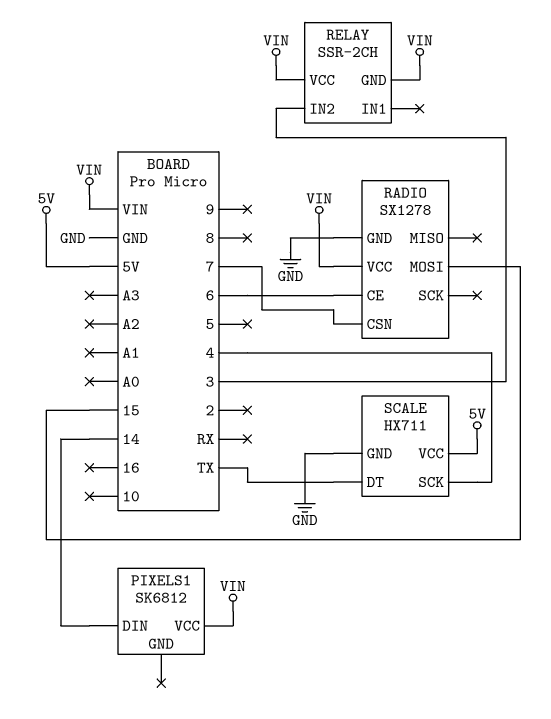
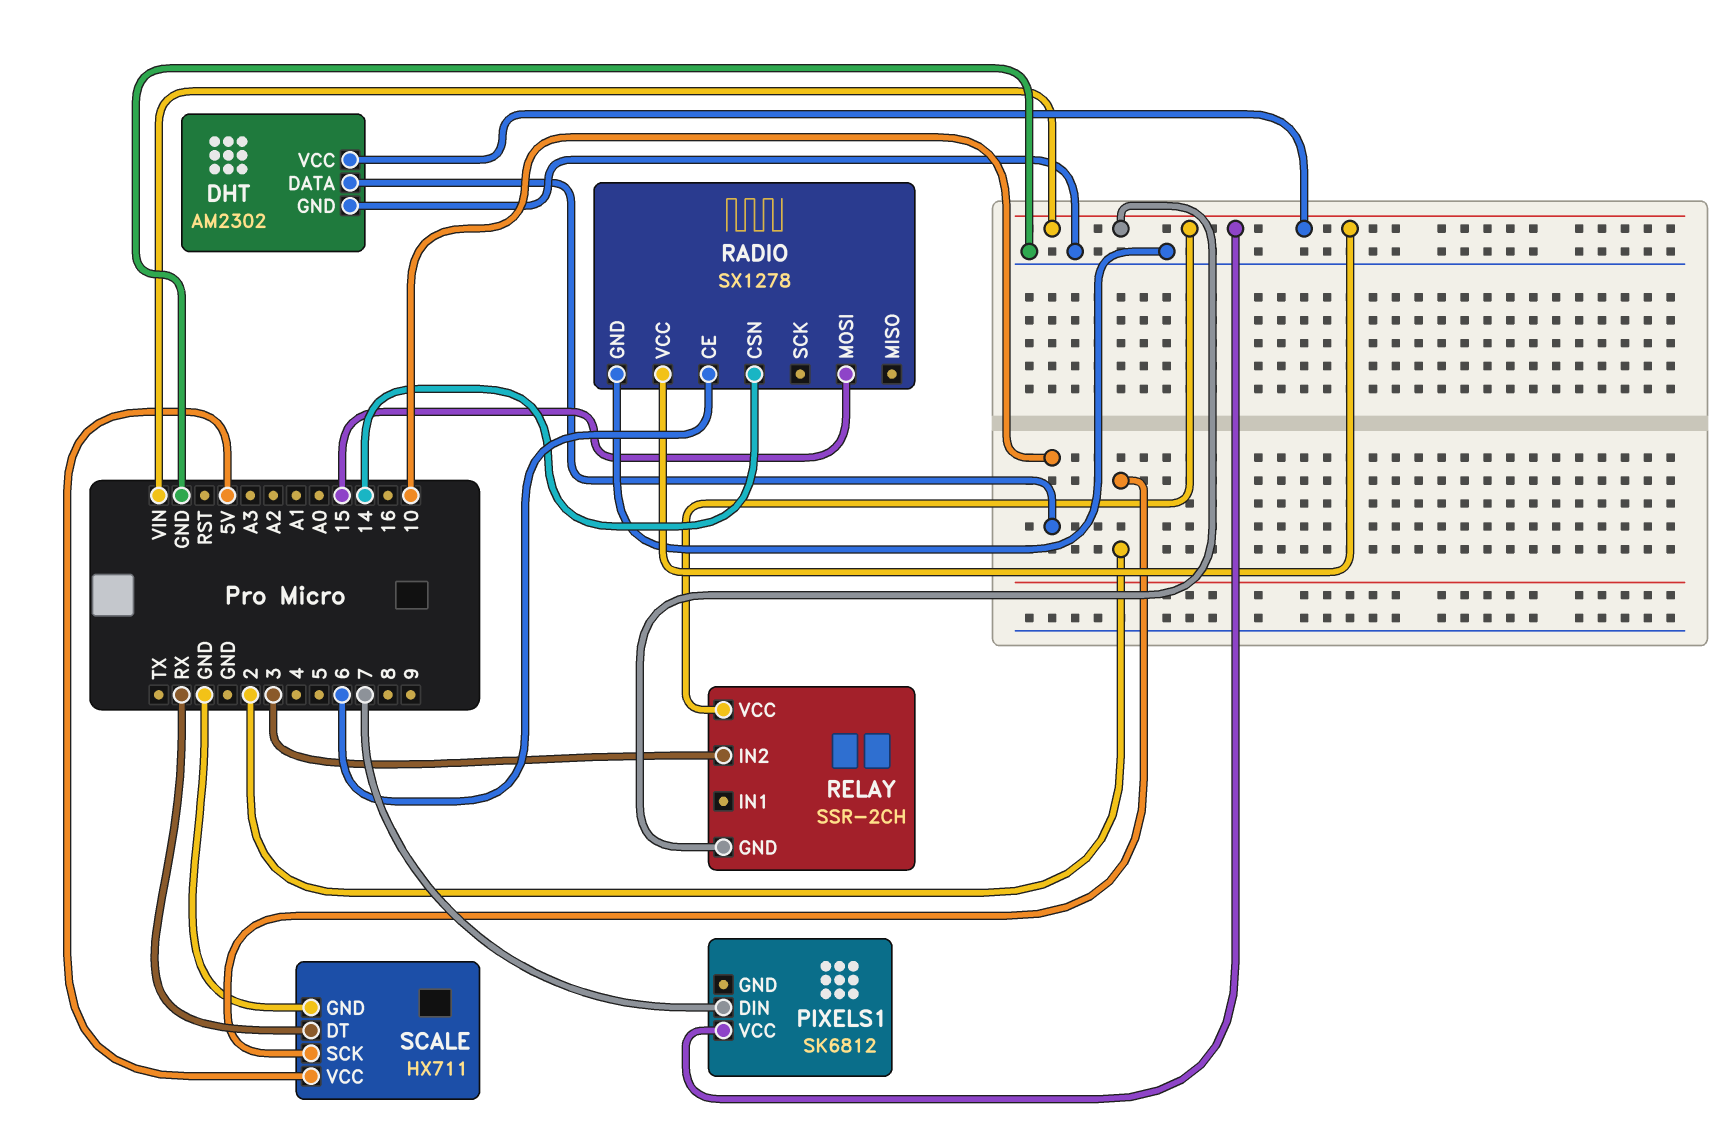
DHT: none -> AM2302
DHT pin DATA: none -> 10
DHT pin GND: none -> GND
DHT pin VCC: none -> VIN
PIXELS1 pin DIN: 14 -> 7
RADIO pin CSN: 7 -> 14
SCALE pin DT: TX -> RX
SCALE pin SCK: 4 -> 2

